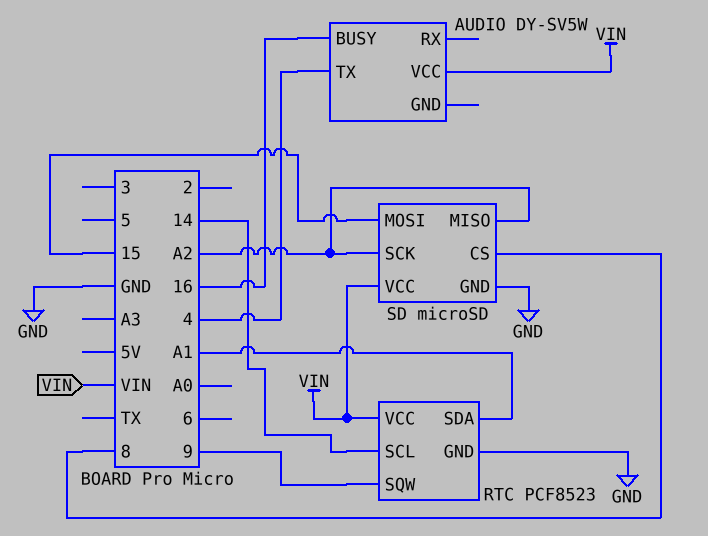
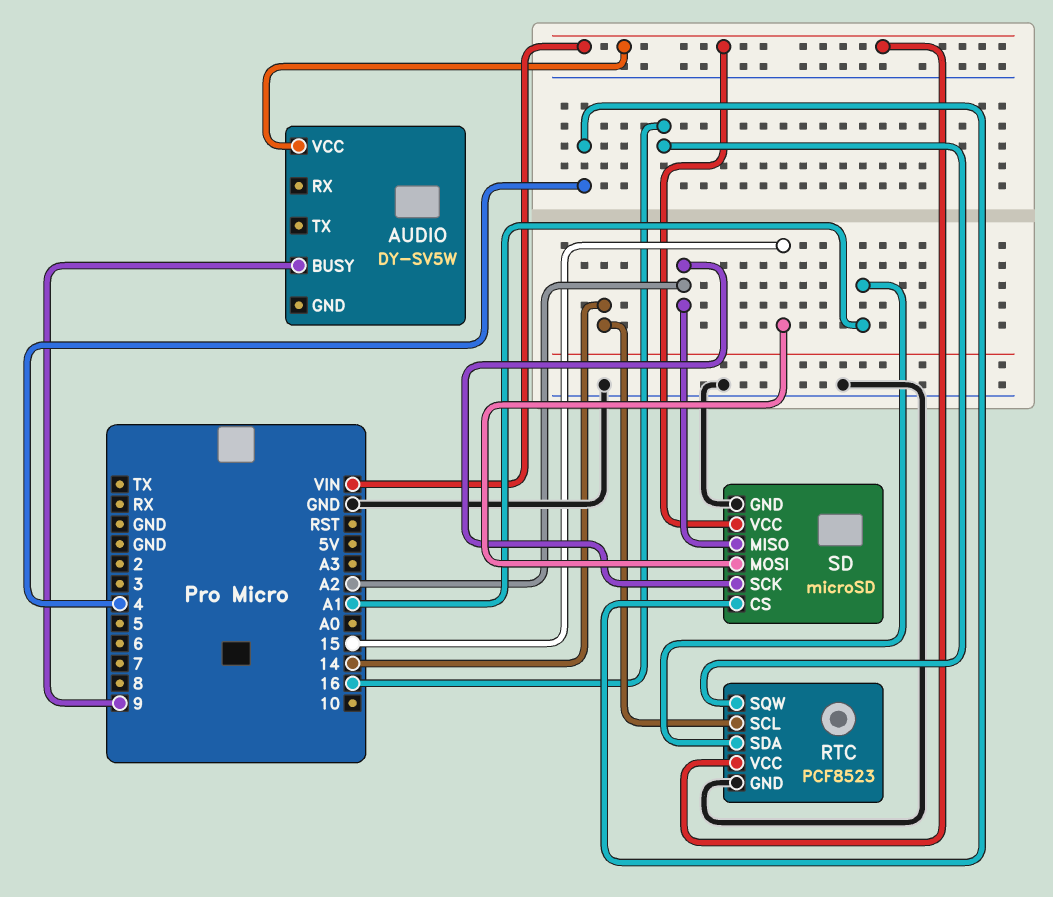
AUDIO pin BUSY: 16 -> 9
AUDIO pin TX: 4 -> none
RTC pin SQW: 9 -> 16
SD pin CS: 8 -> 4

